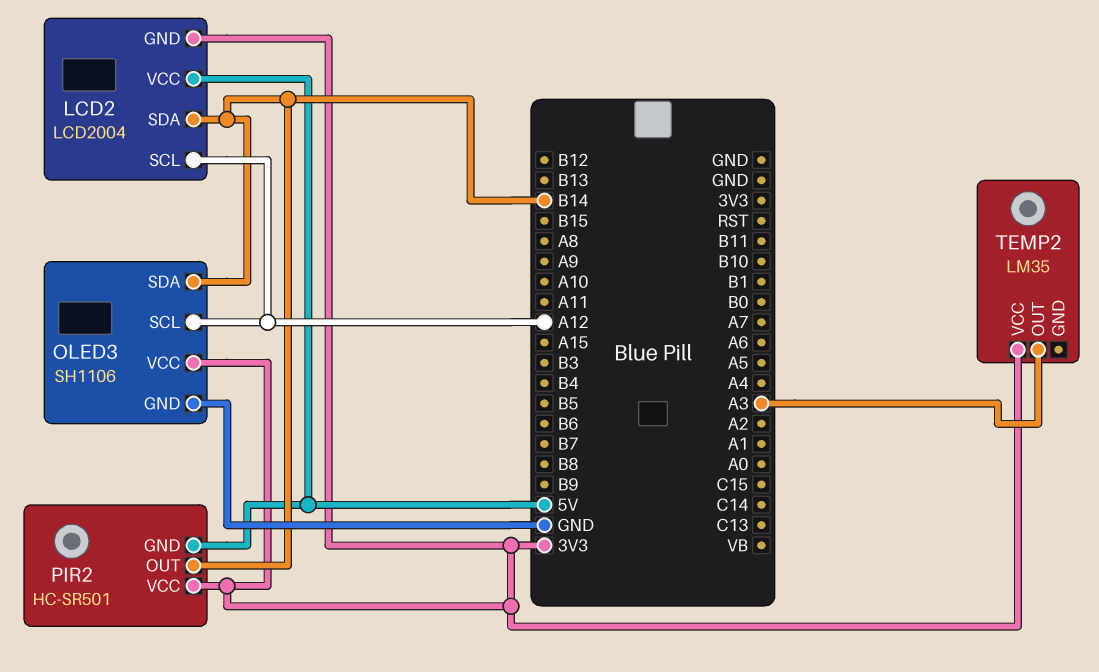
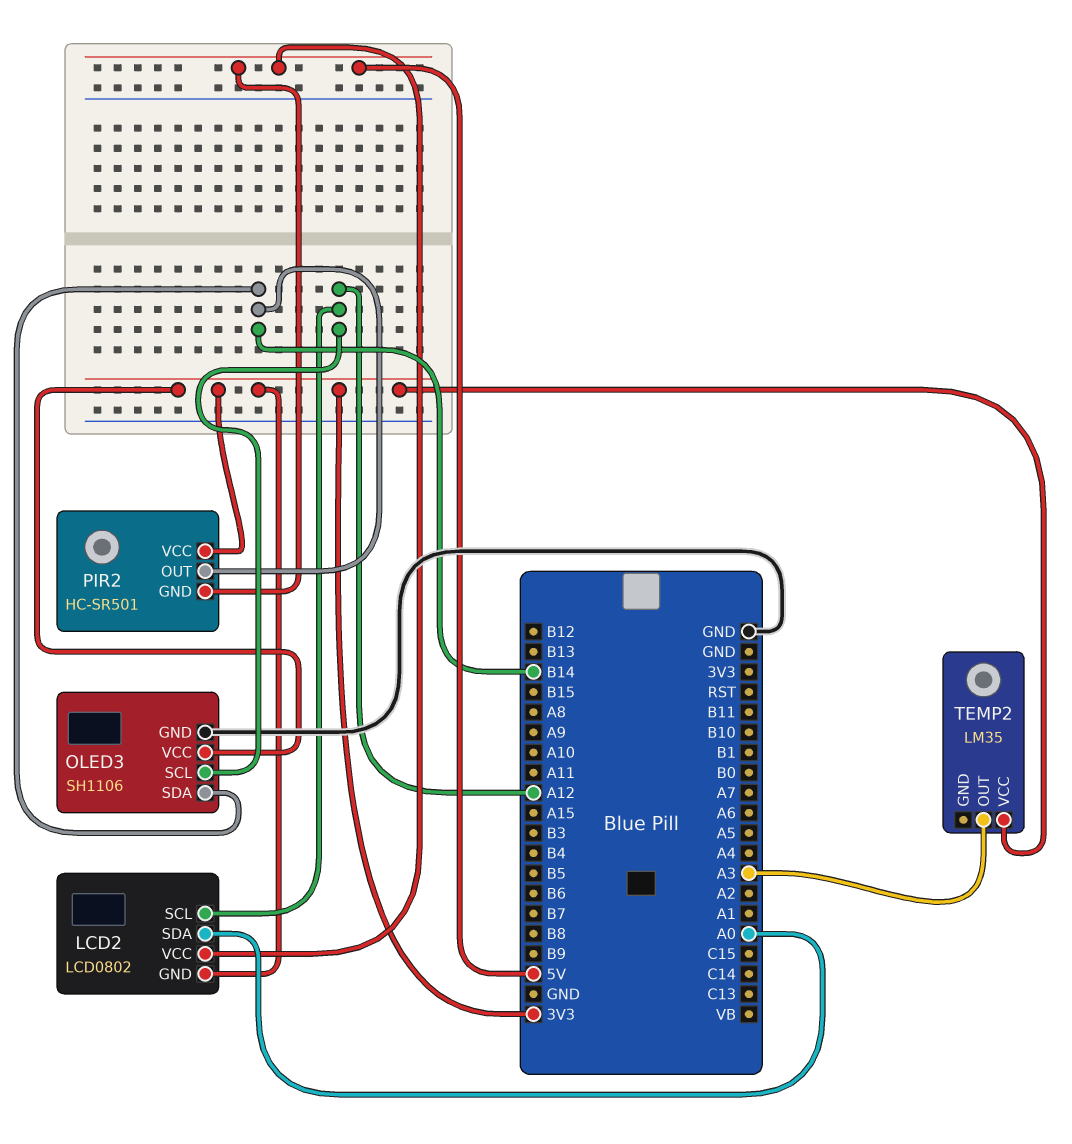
LCD2: LCD2004 -> LCD0802
LCD2 pin SDA: B14 -> A0

